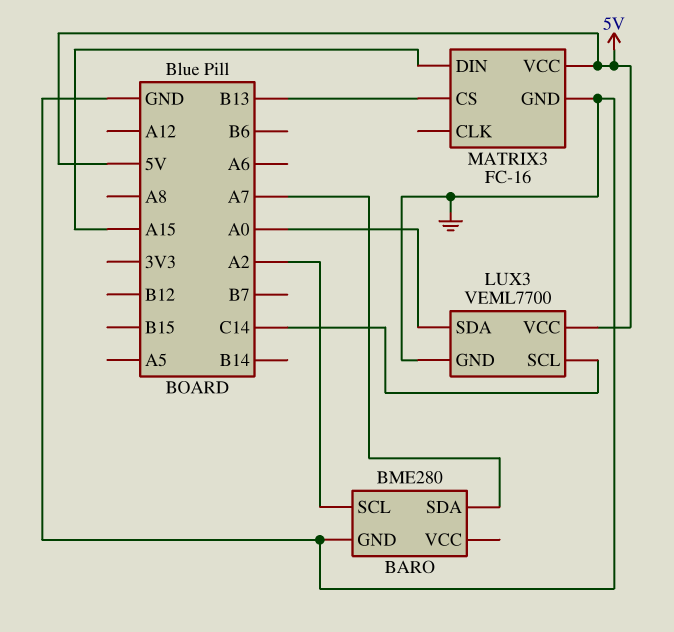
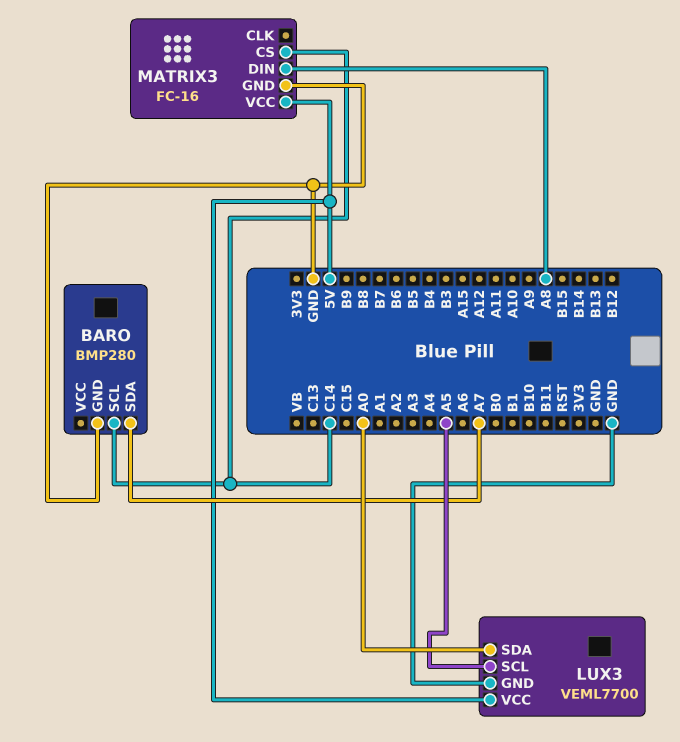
BARO: BME280 -> BMP280
BARO pin SCL: A2 -> C14
LUX3 pin SCL: C14 -> A5
MATRIX3 pin CS: B13 -> C14
MATRIX3 pin DIN: A15 -> A8

